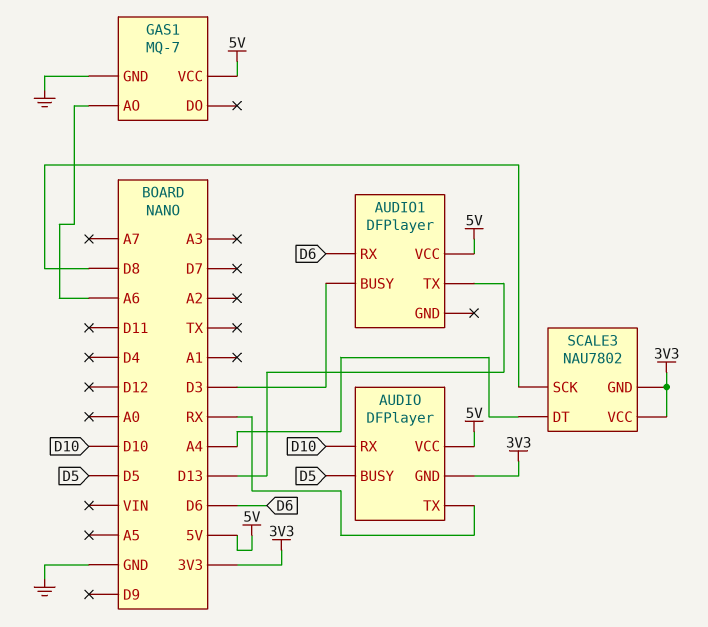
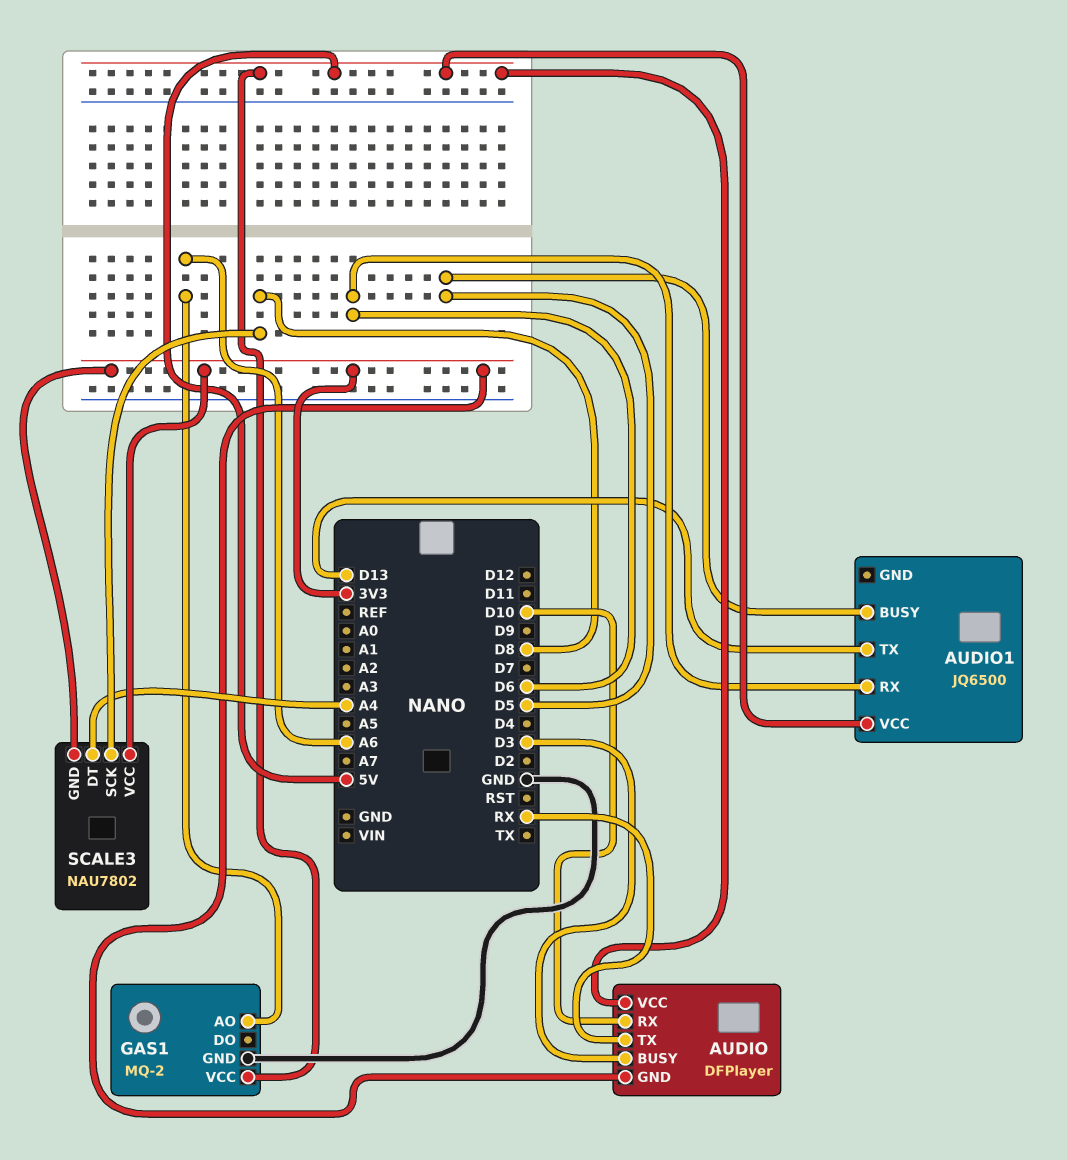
AUDIO pin BUSY: D5 -> D3
AUDIO1: DFPlayer -> JQ6500
AUDIO1 pin BUSY: D3 -> D5
GAS1: MQ-7 -> MQ-2

